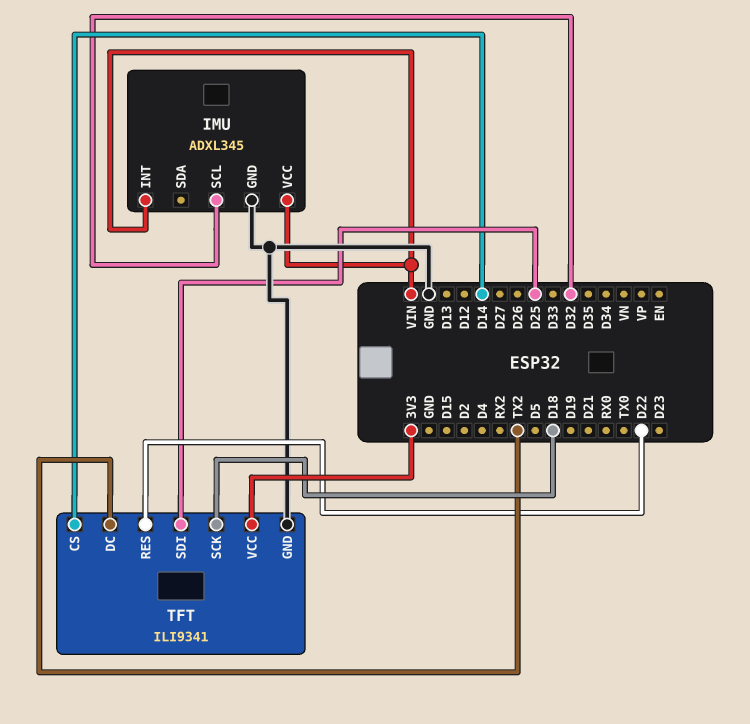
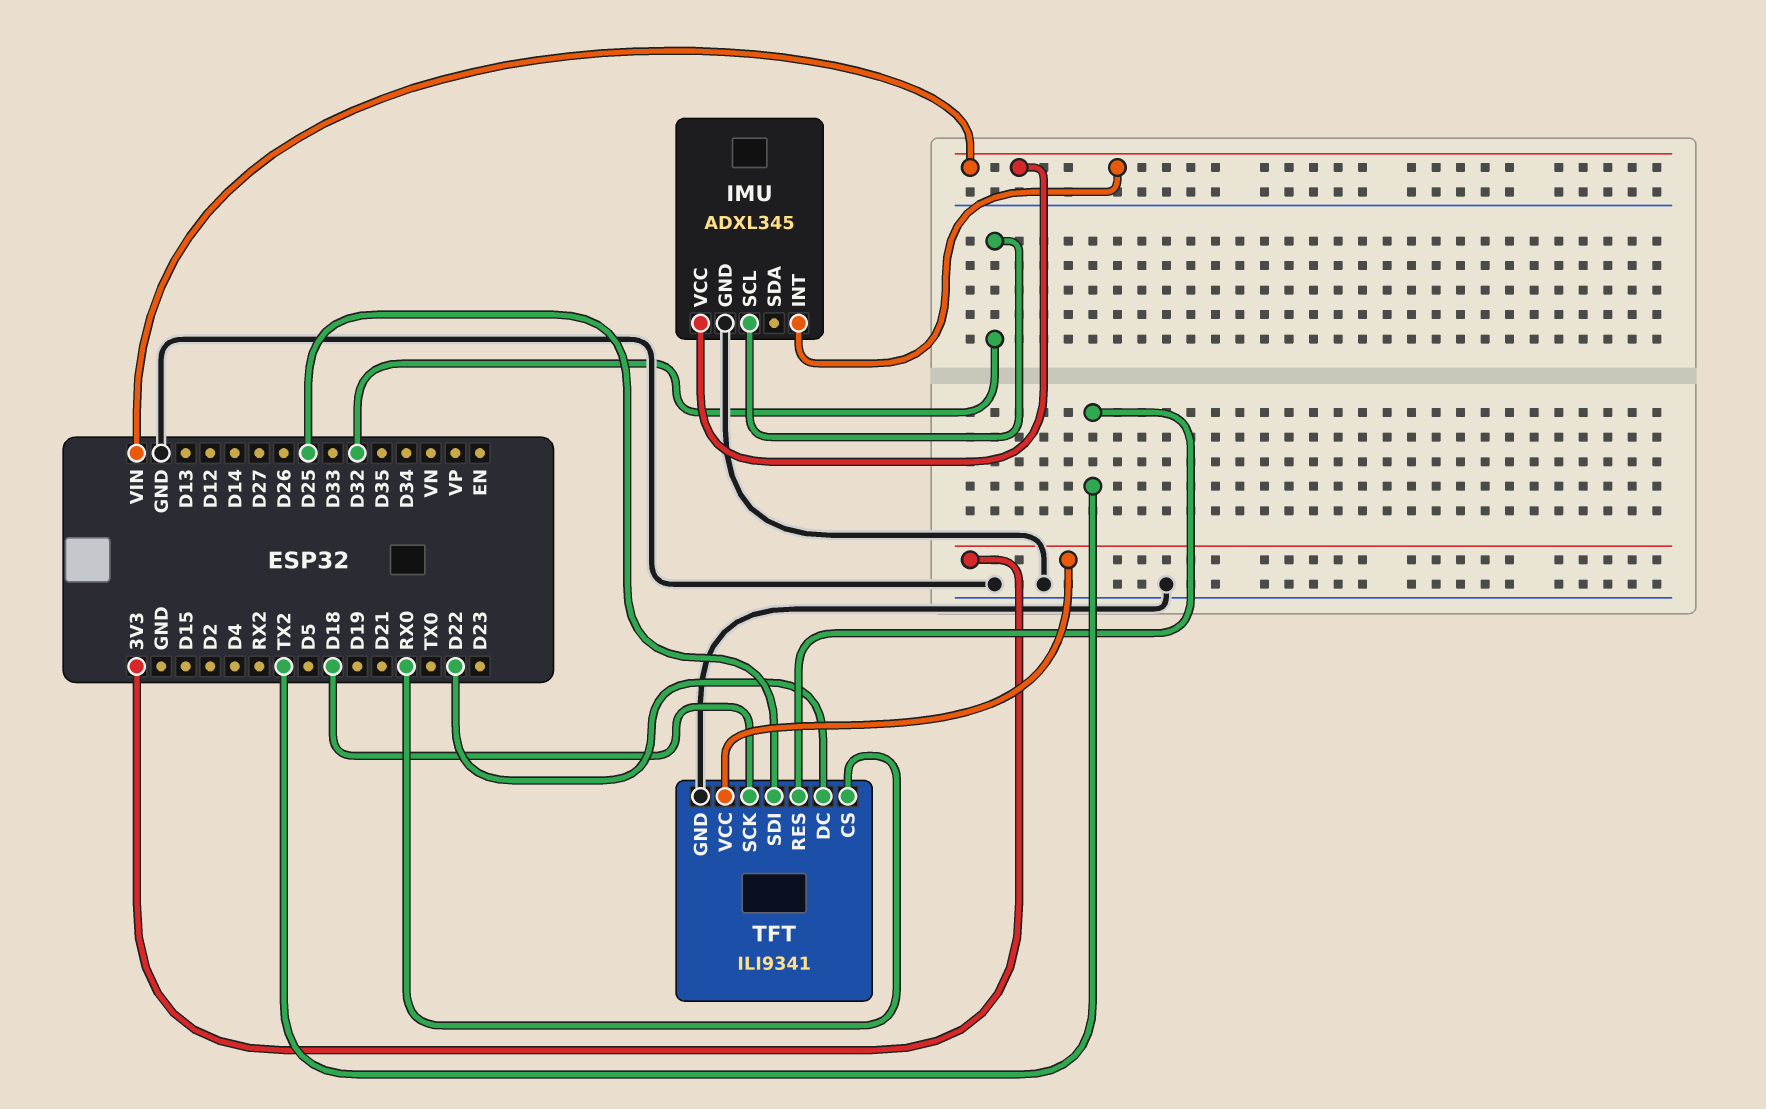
TFT pin CS: D14 -> RX0
TFT pin DC: TX2 -> D22
TFT pin RES: D22 -> TX2

